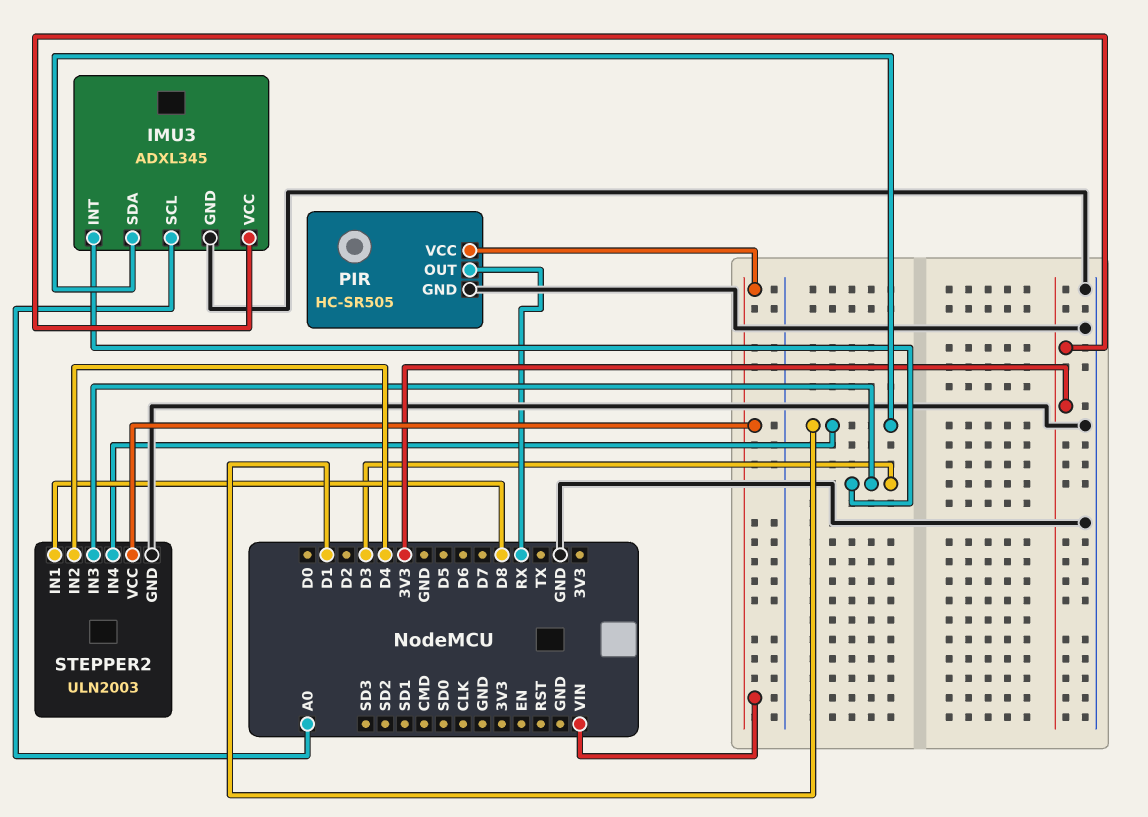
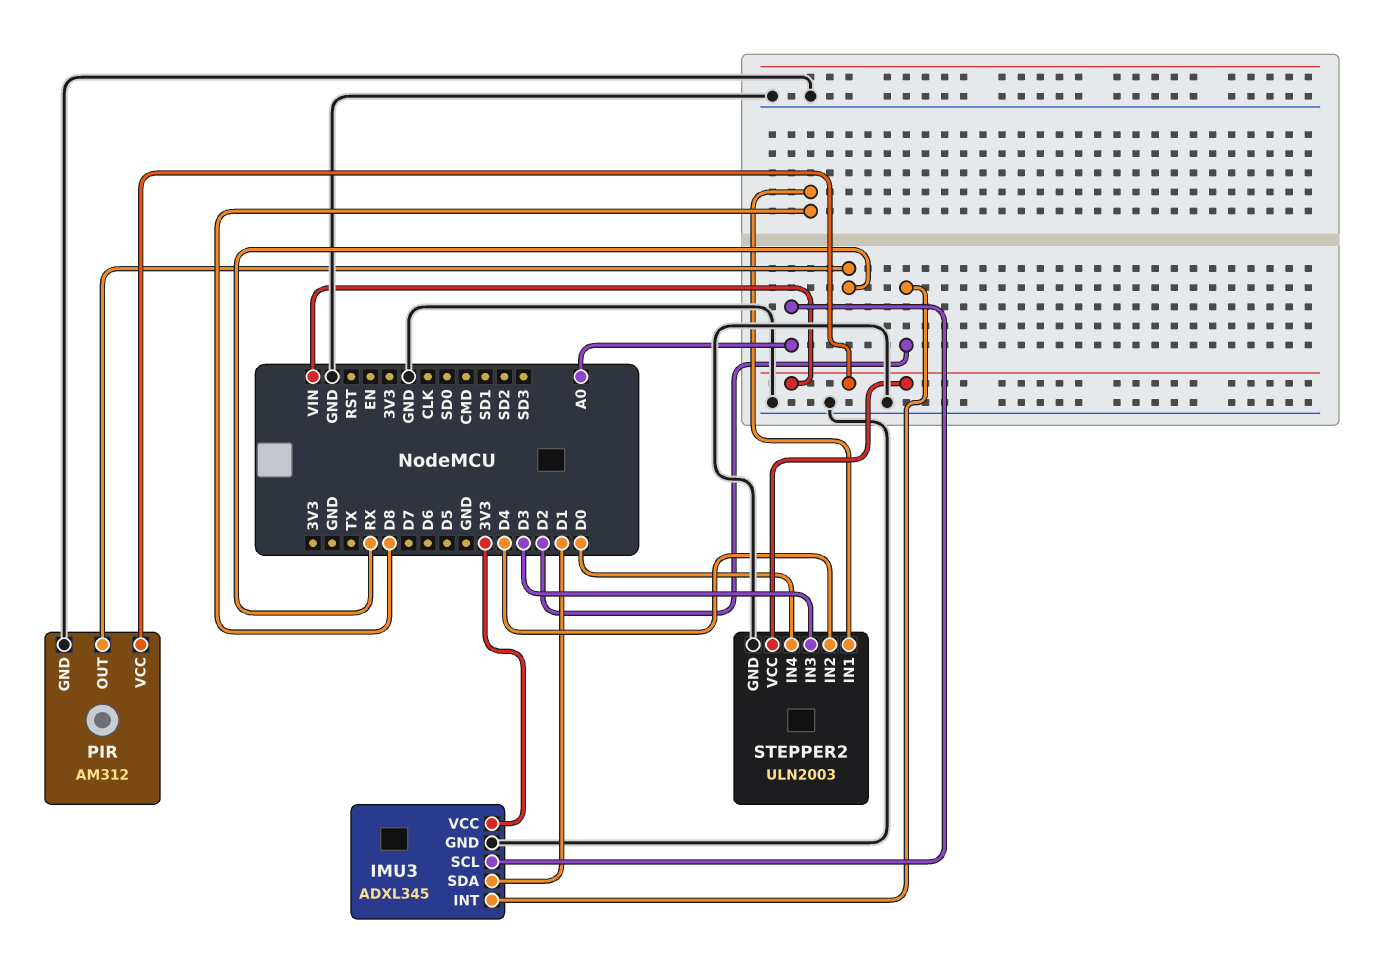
IMU3 pin INT: D3 -> D2
PIR: HC-SR505 -> AM312
STEPPER2 pin IN4: D1 -> D0

